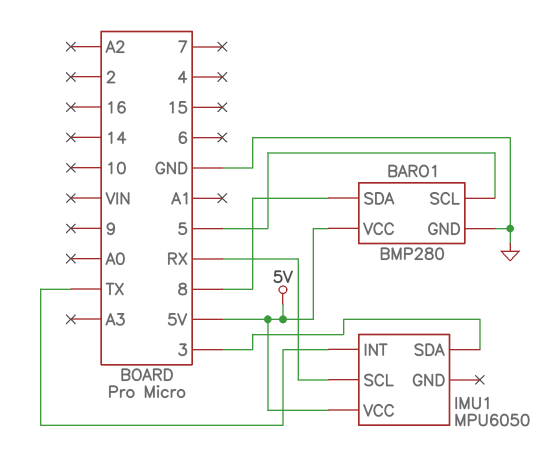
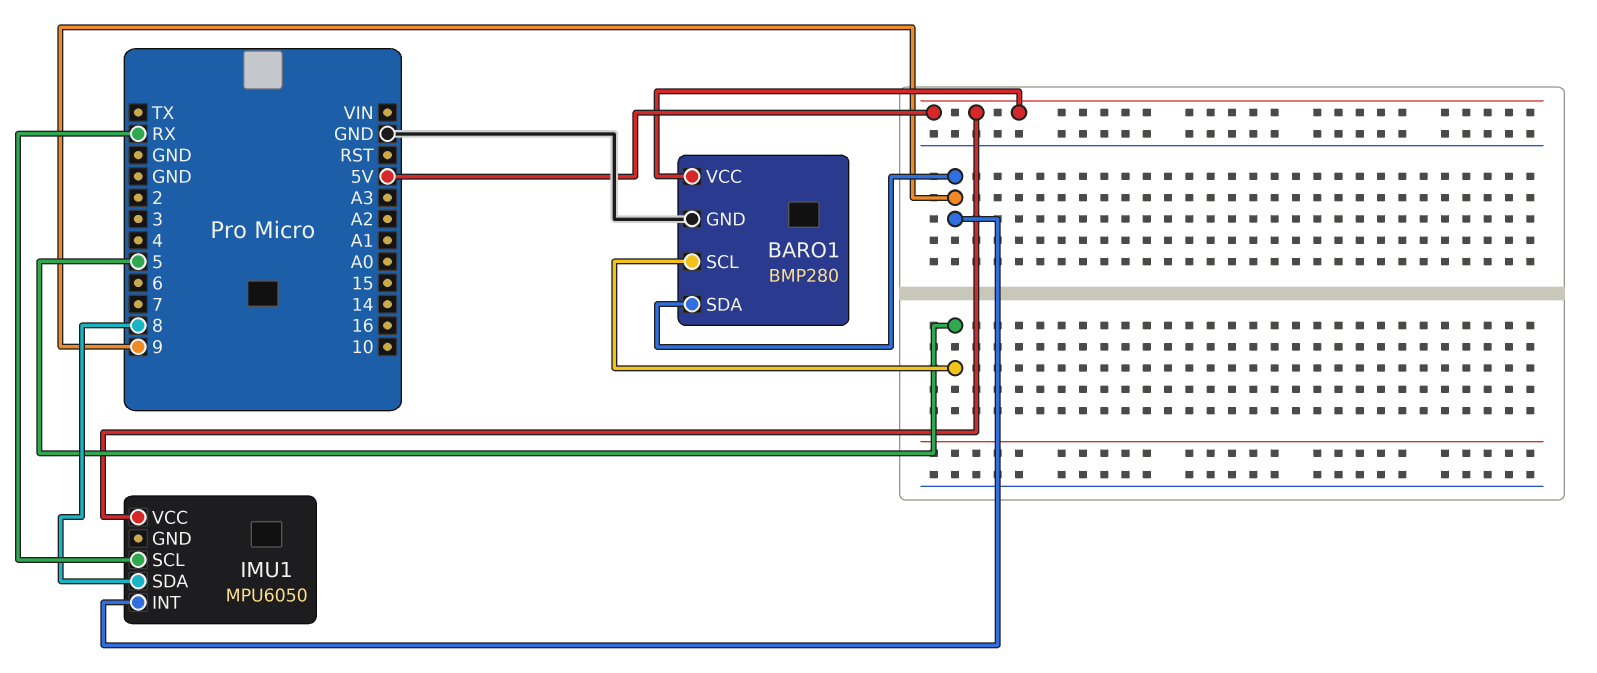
BARO1 pin SDA: 8 -> 9
IMU1 pin INT: TX -> 9
IMU1 pin SDA: 3 -> 8

